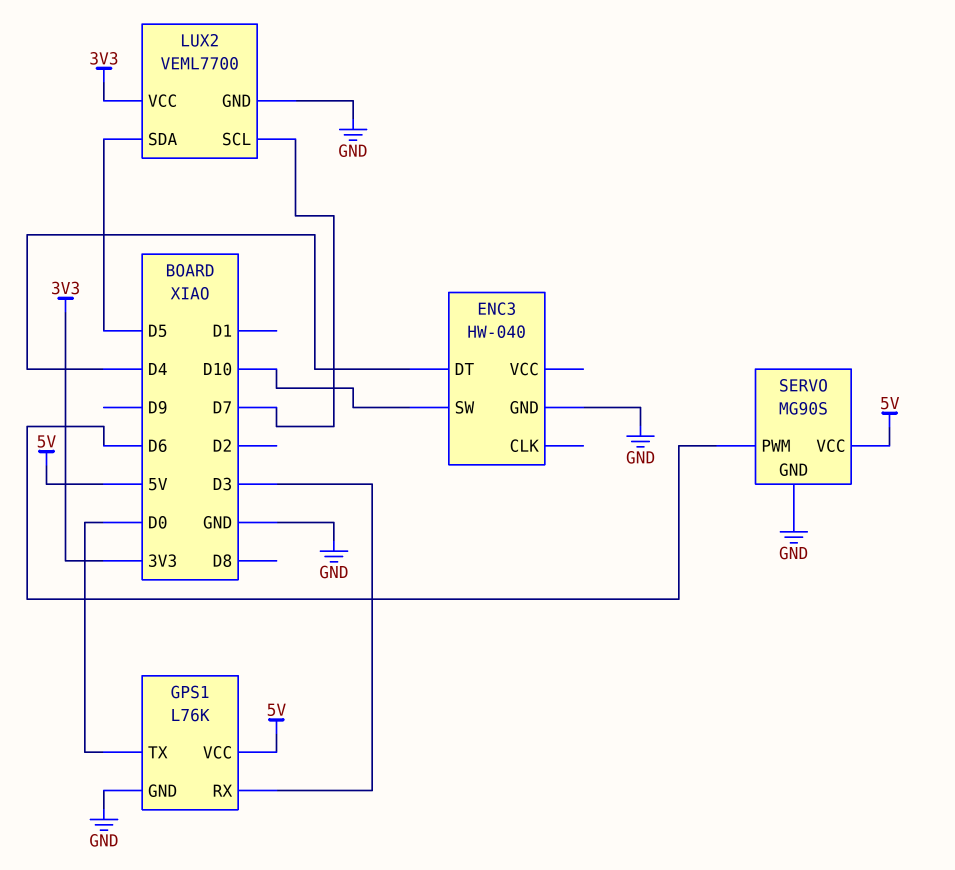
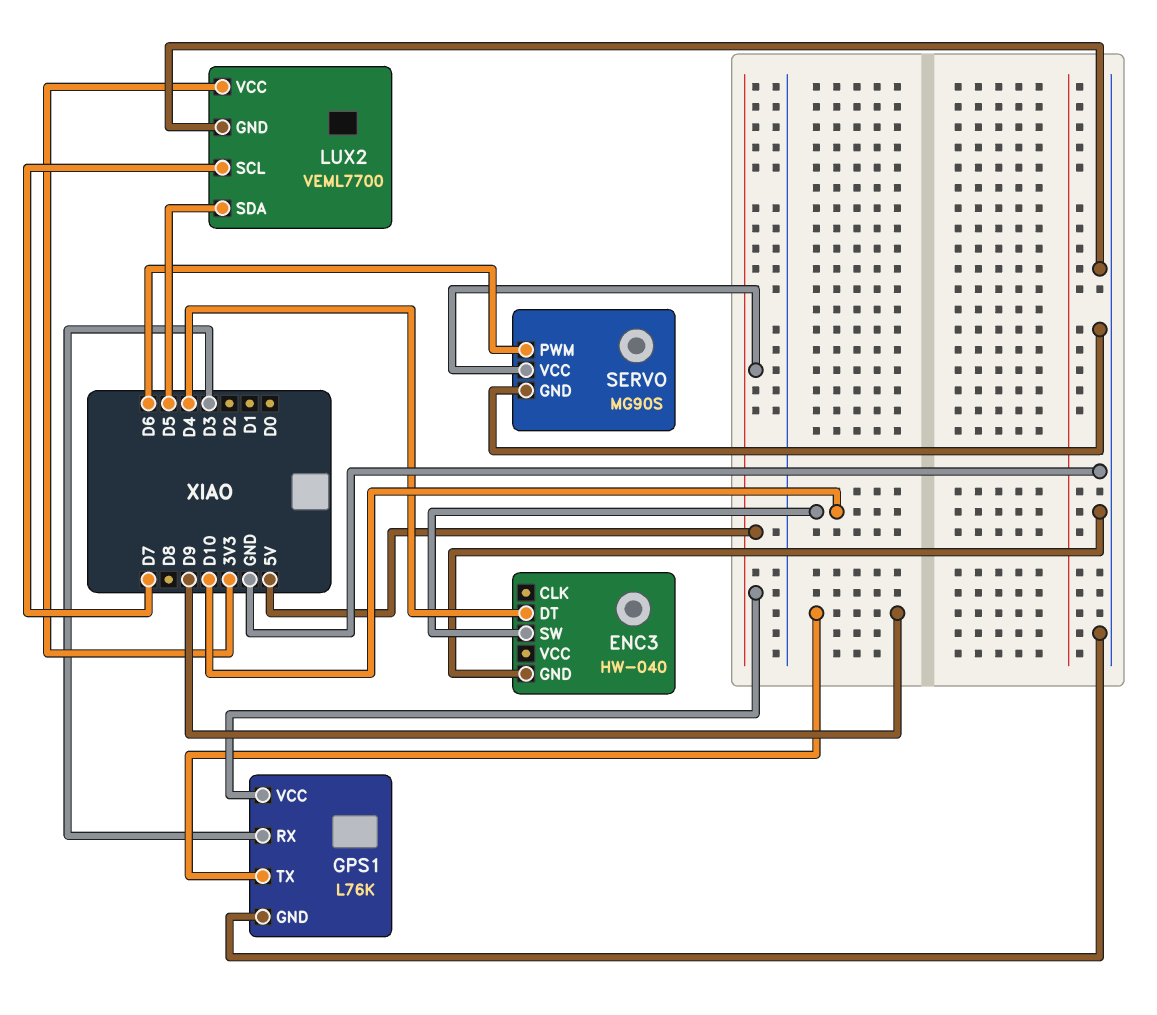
GPS1 pin TX: D0 -> D9

